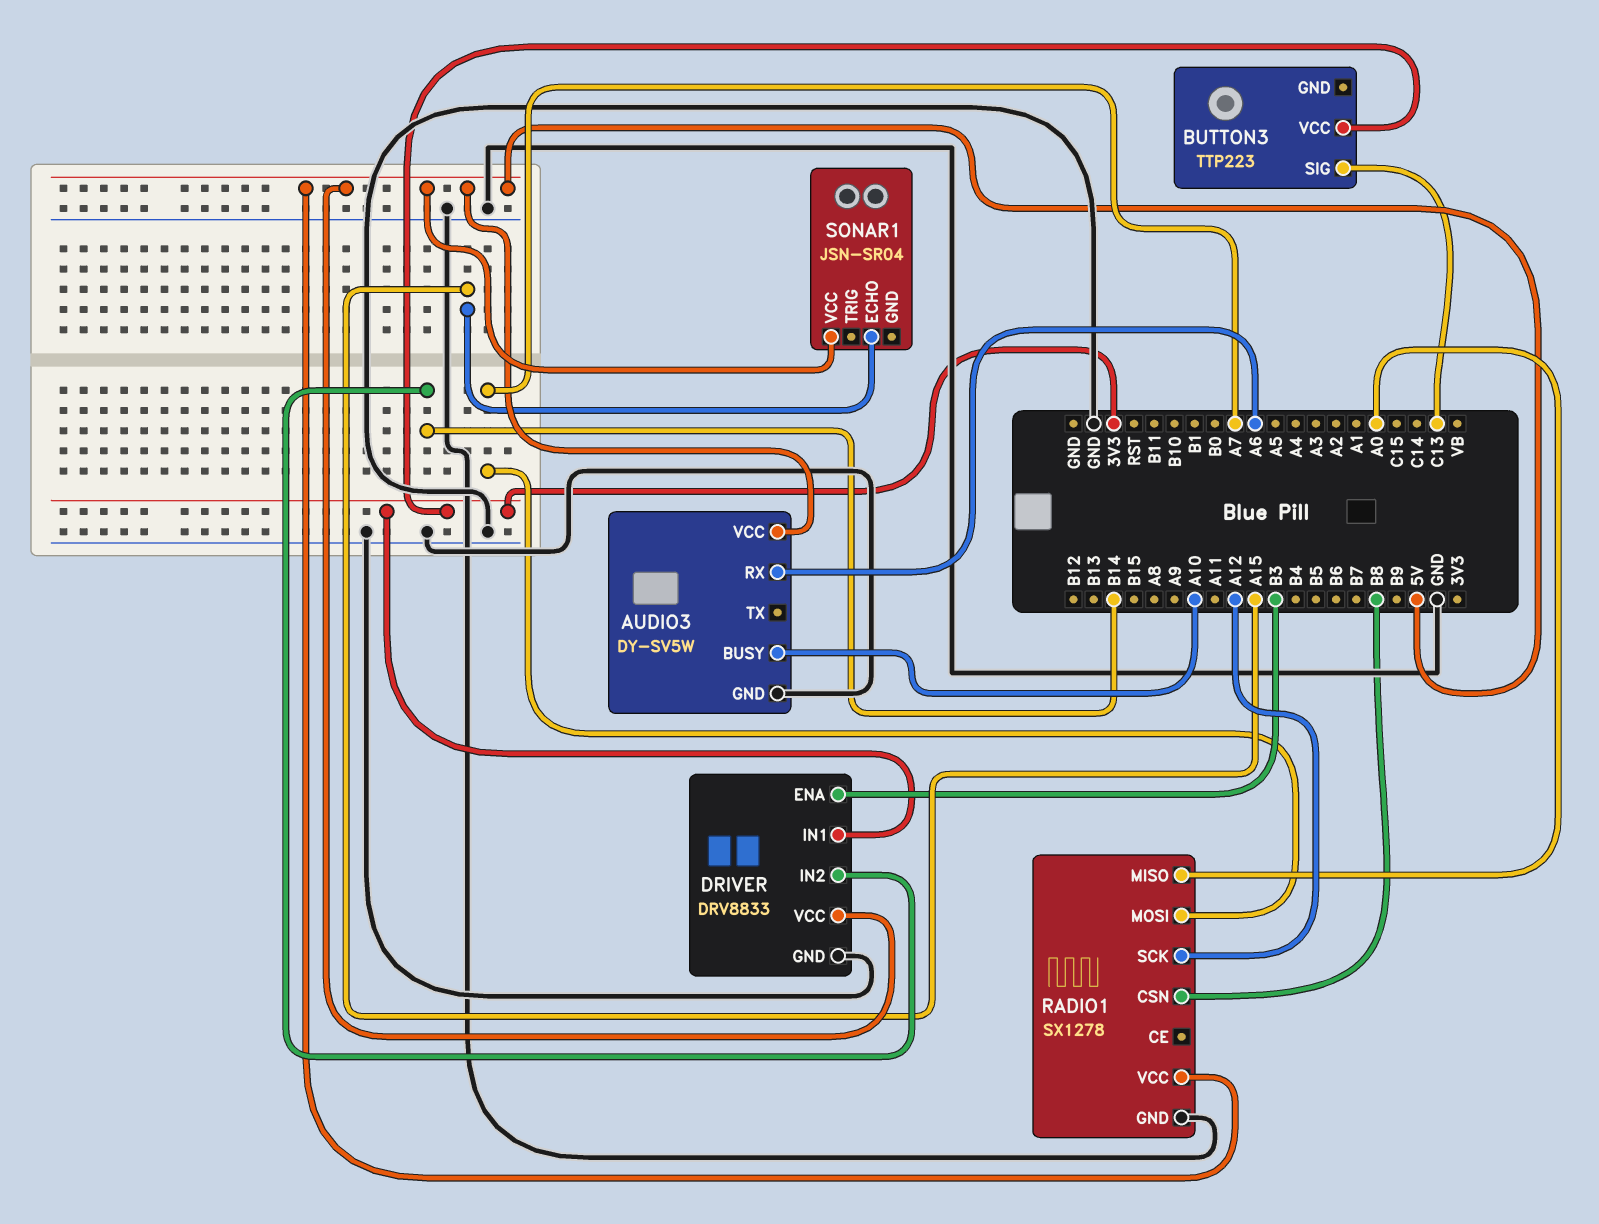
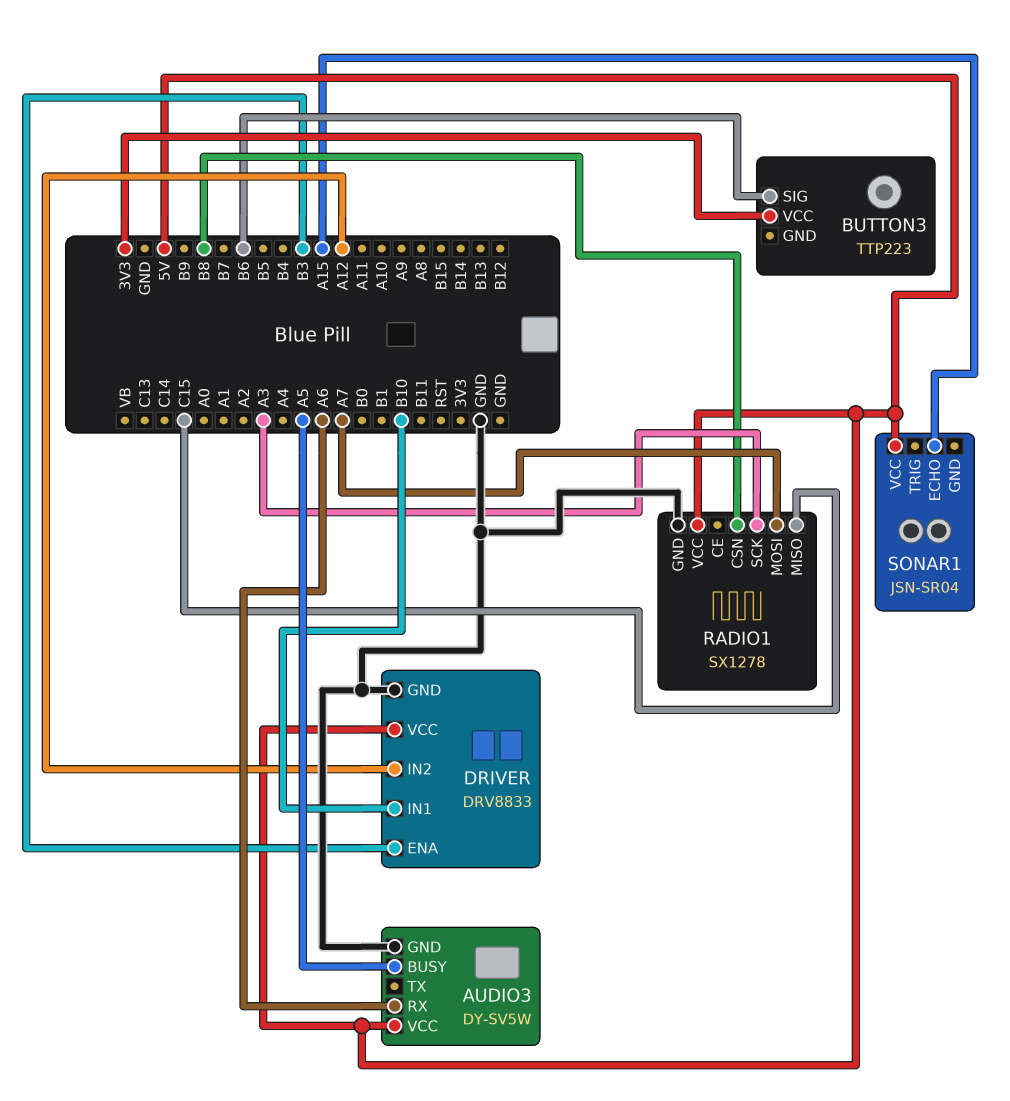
AUDIO3 pin BUSY: A10 -> A5
BUTTON3 pin SIG: C13 -> B6
DRIVER pin IN1: 3V3 -> B10
DRIVER pin IN2: B14 -> A12
RADIO1 pin MISO: A0 -> C15
RADIO1 pin SCK: A12 -> A3

